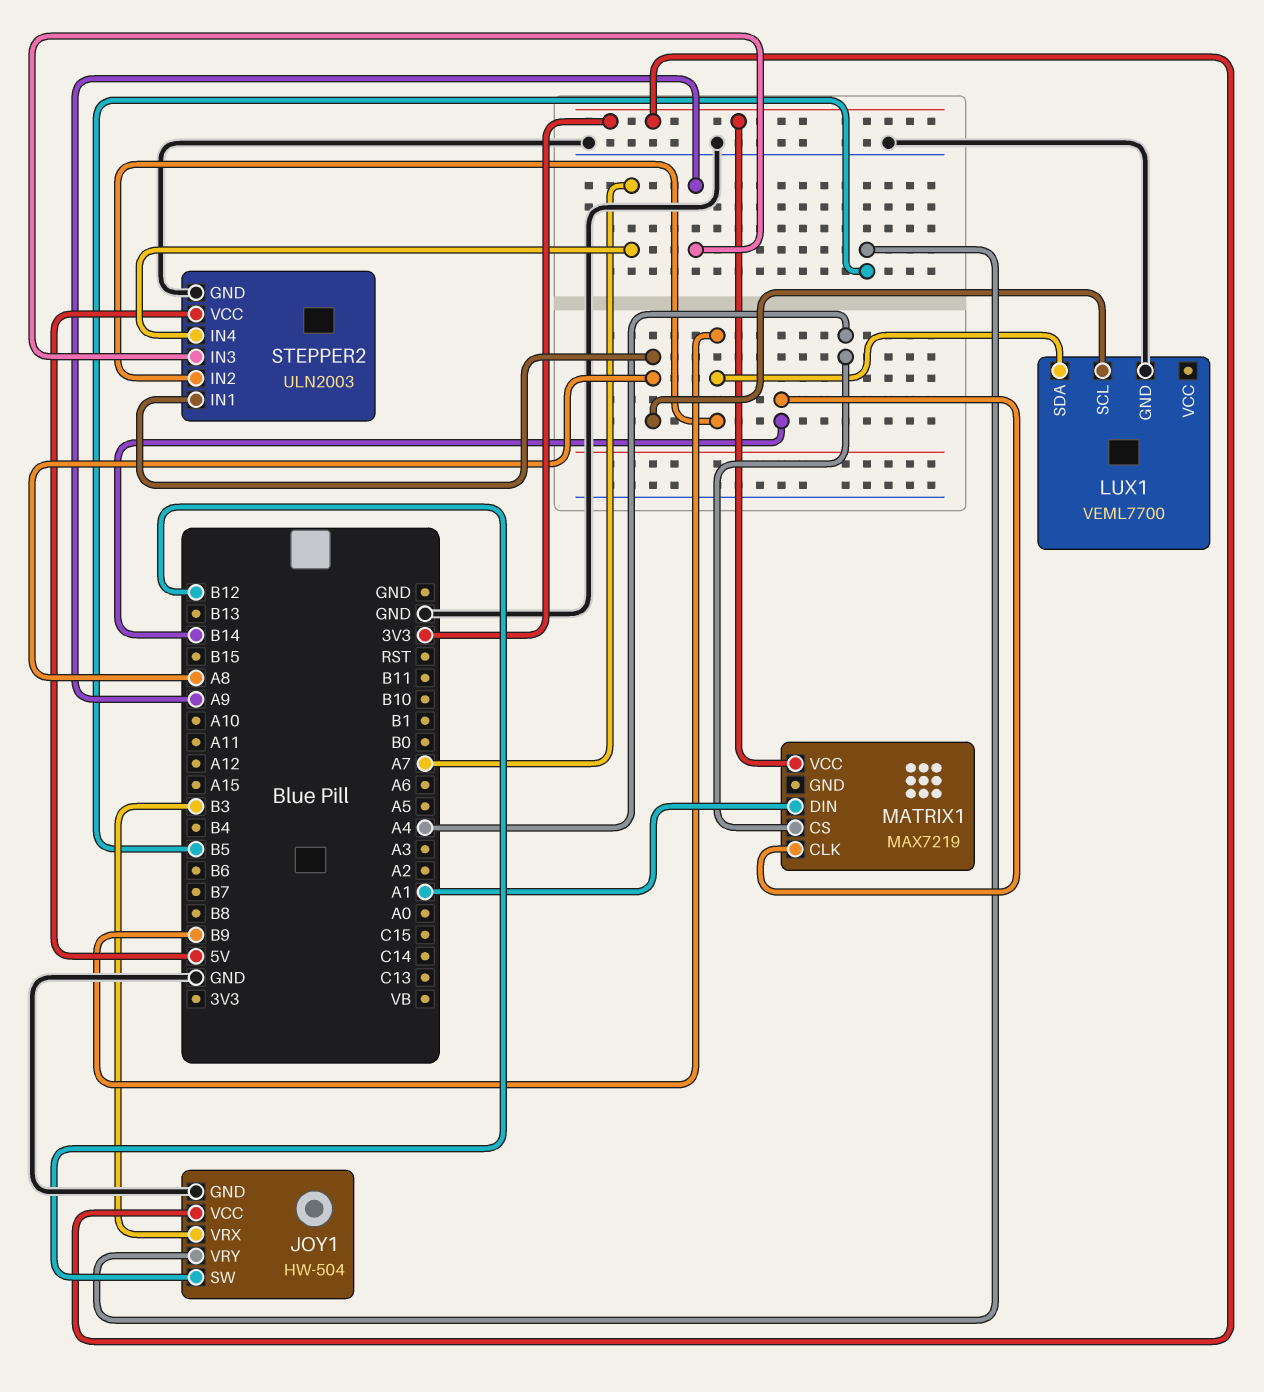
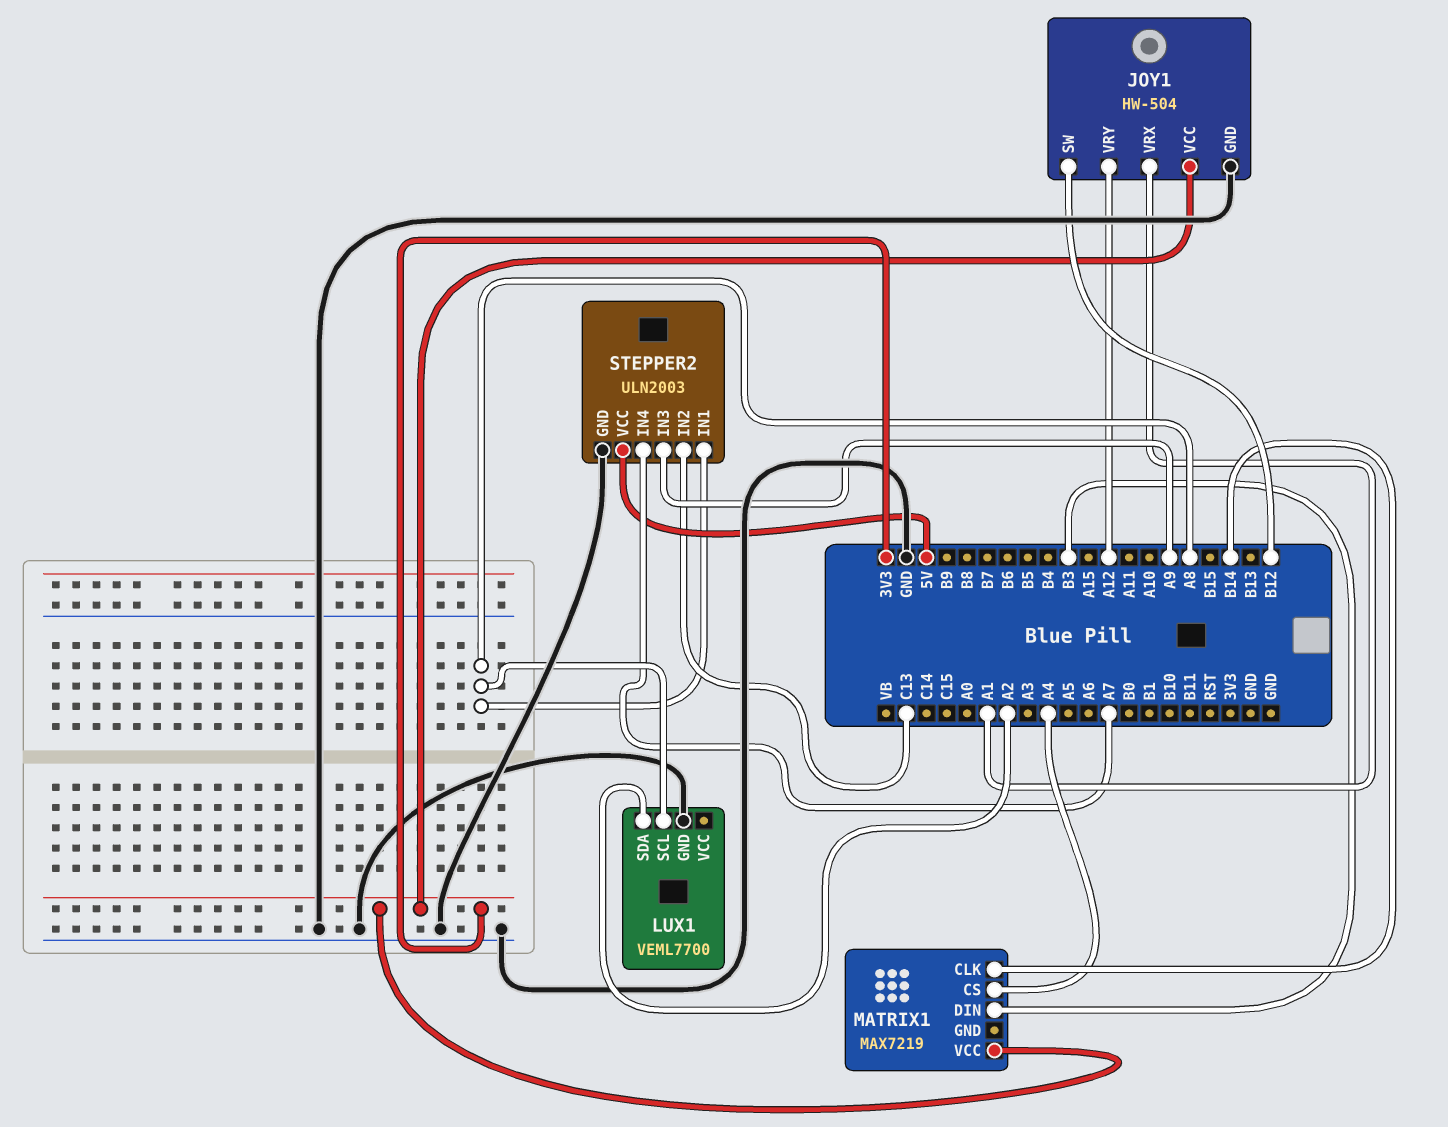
JOY1 pin VRX: B3 -> A1
JOY1 pin VRY: B5 -> A12
LUX1 pin SDA: B9 -> A2
MATRIX1 pin DIN: A1 -> B3
STEPPER2 pin IN2: B9 -> C13

